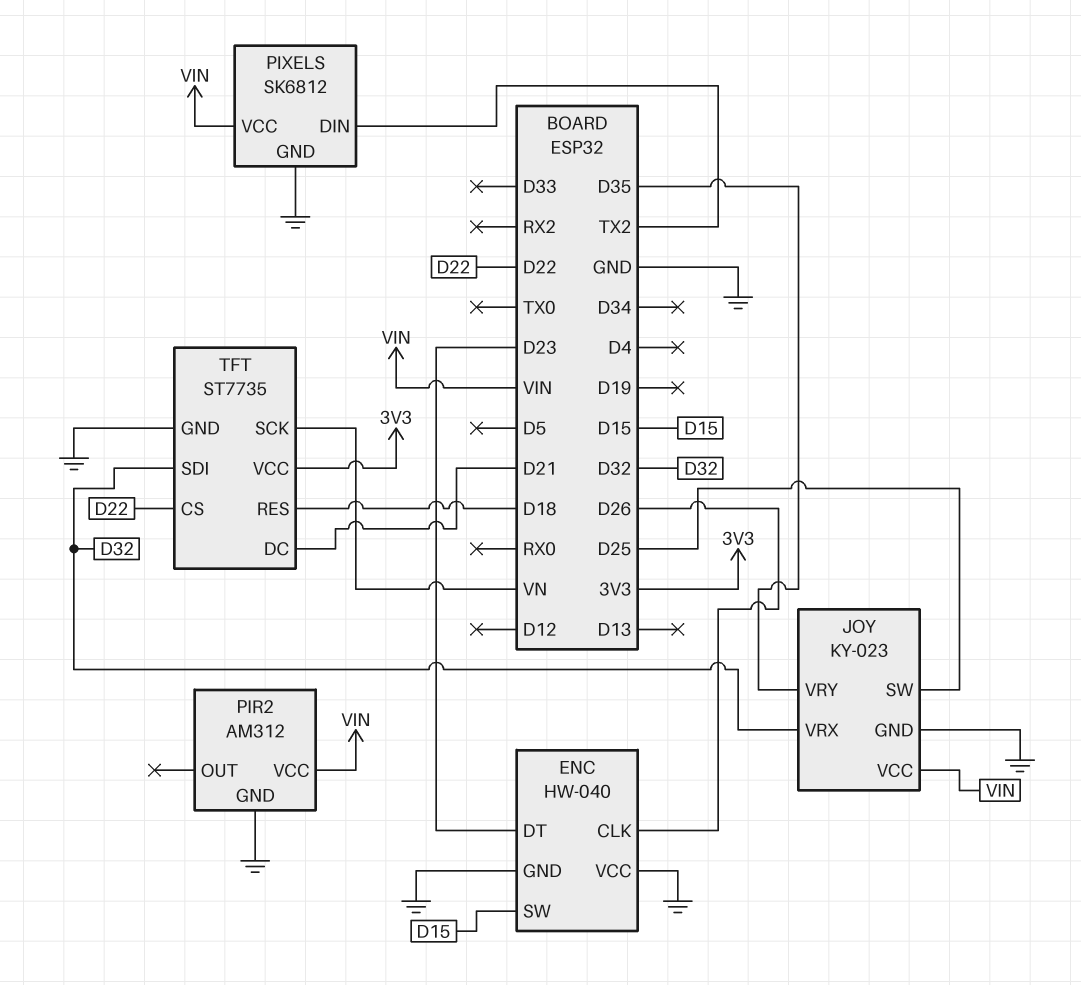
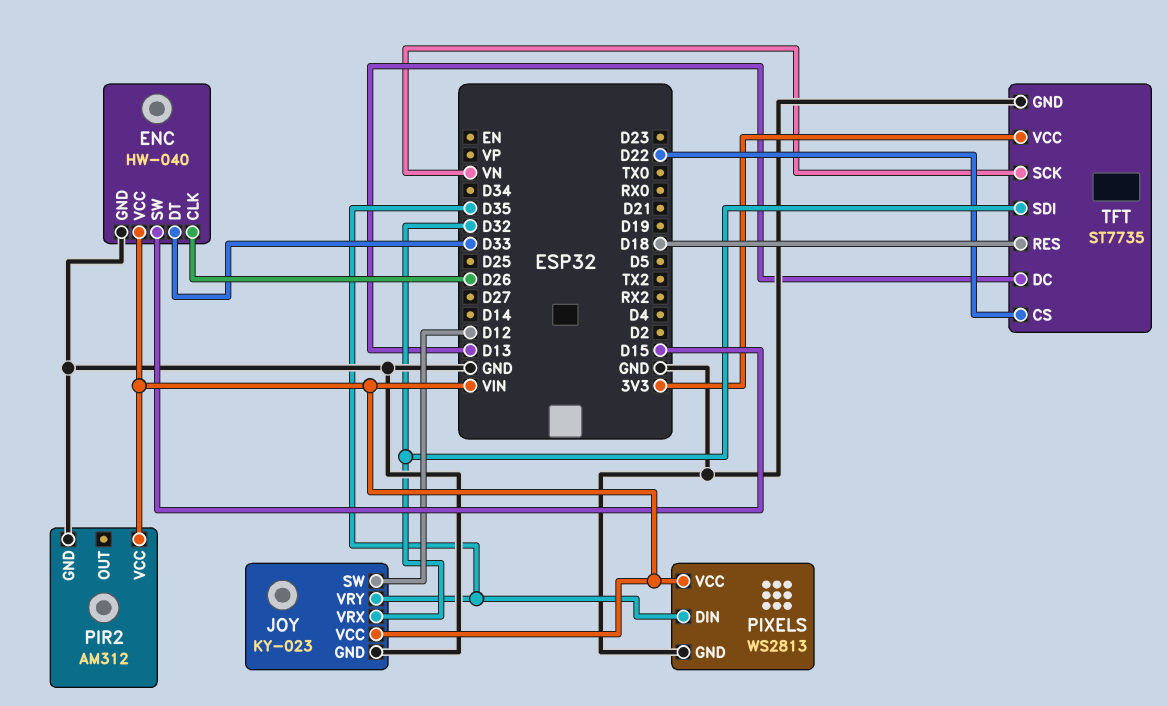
ENC pin DT: D23 -> D33
ENC pin VCC: GND -> VIN
JOY pin SW: D25 -> D12
PIXELS: SK6812 -> WS2813
PIXELS pin DIN: TX2 -> D35
TFT pin DC: D21 -> D13

